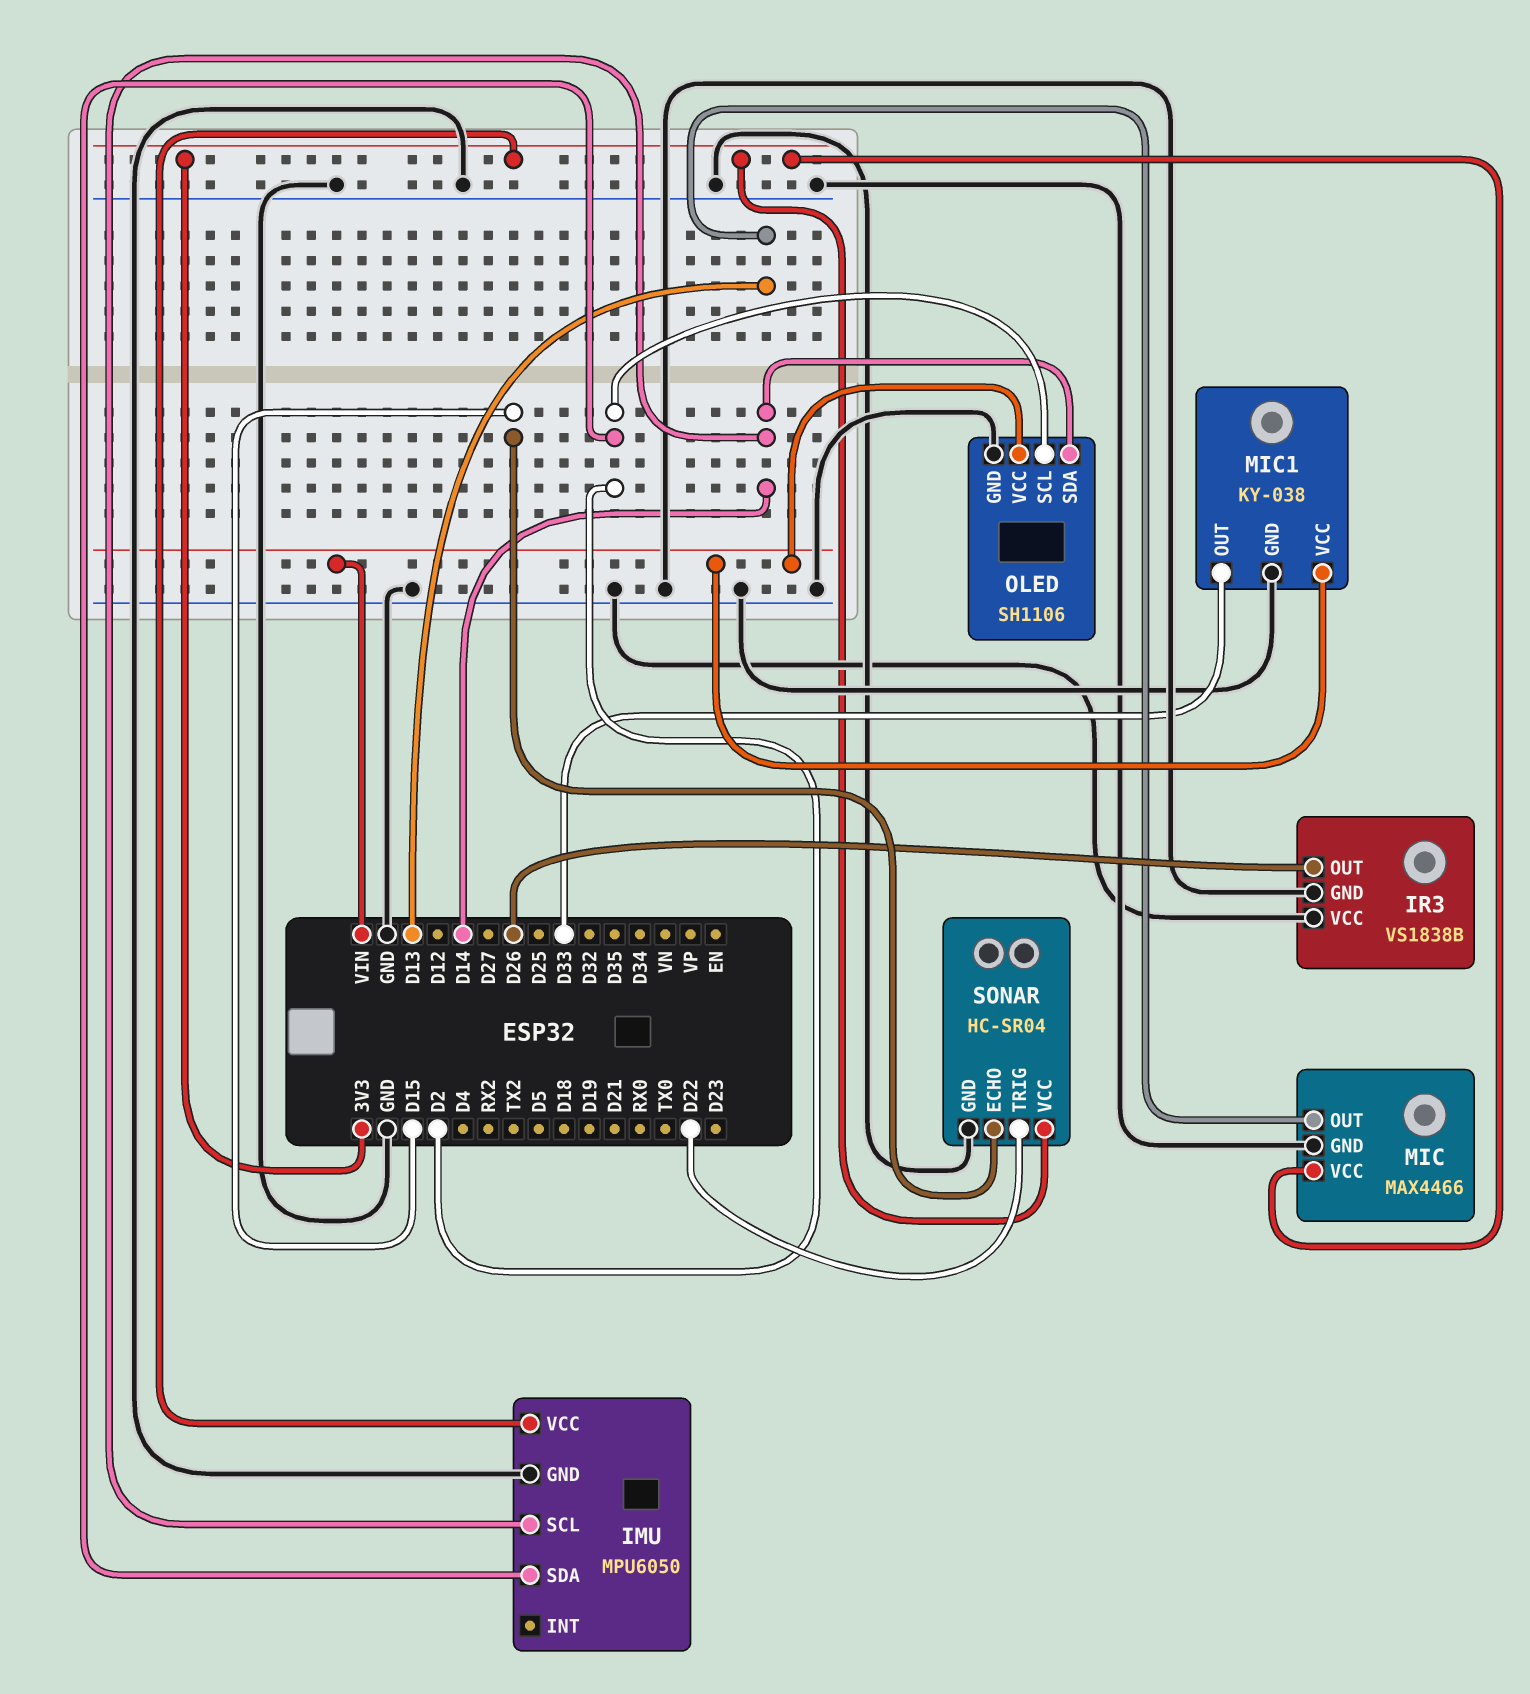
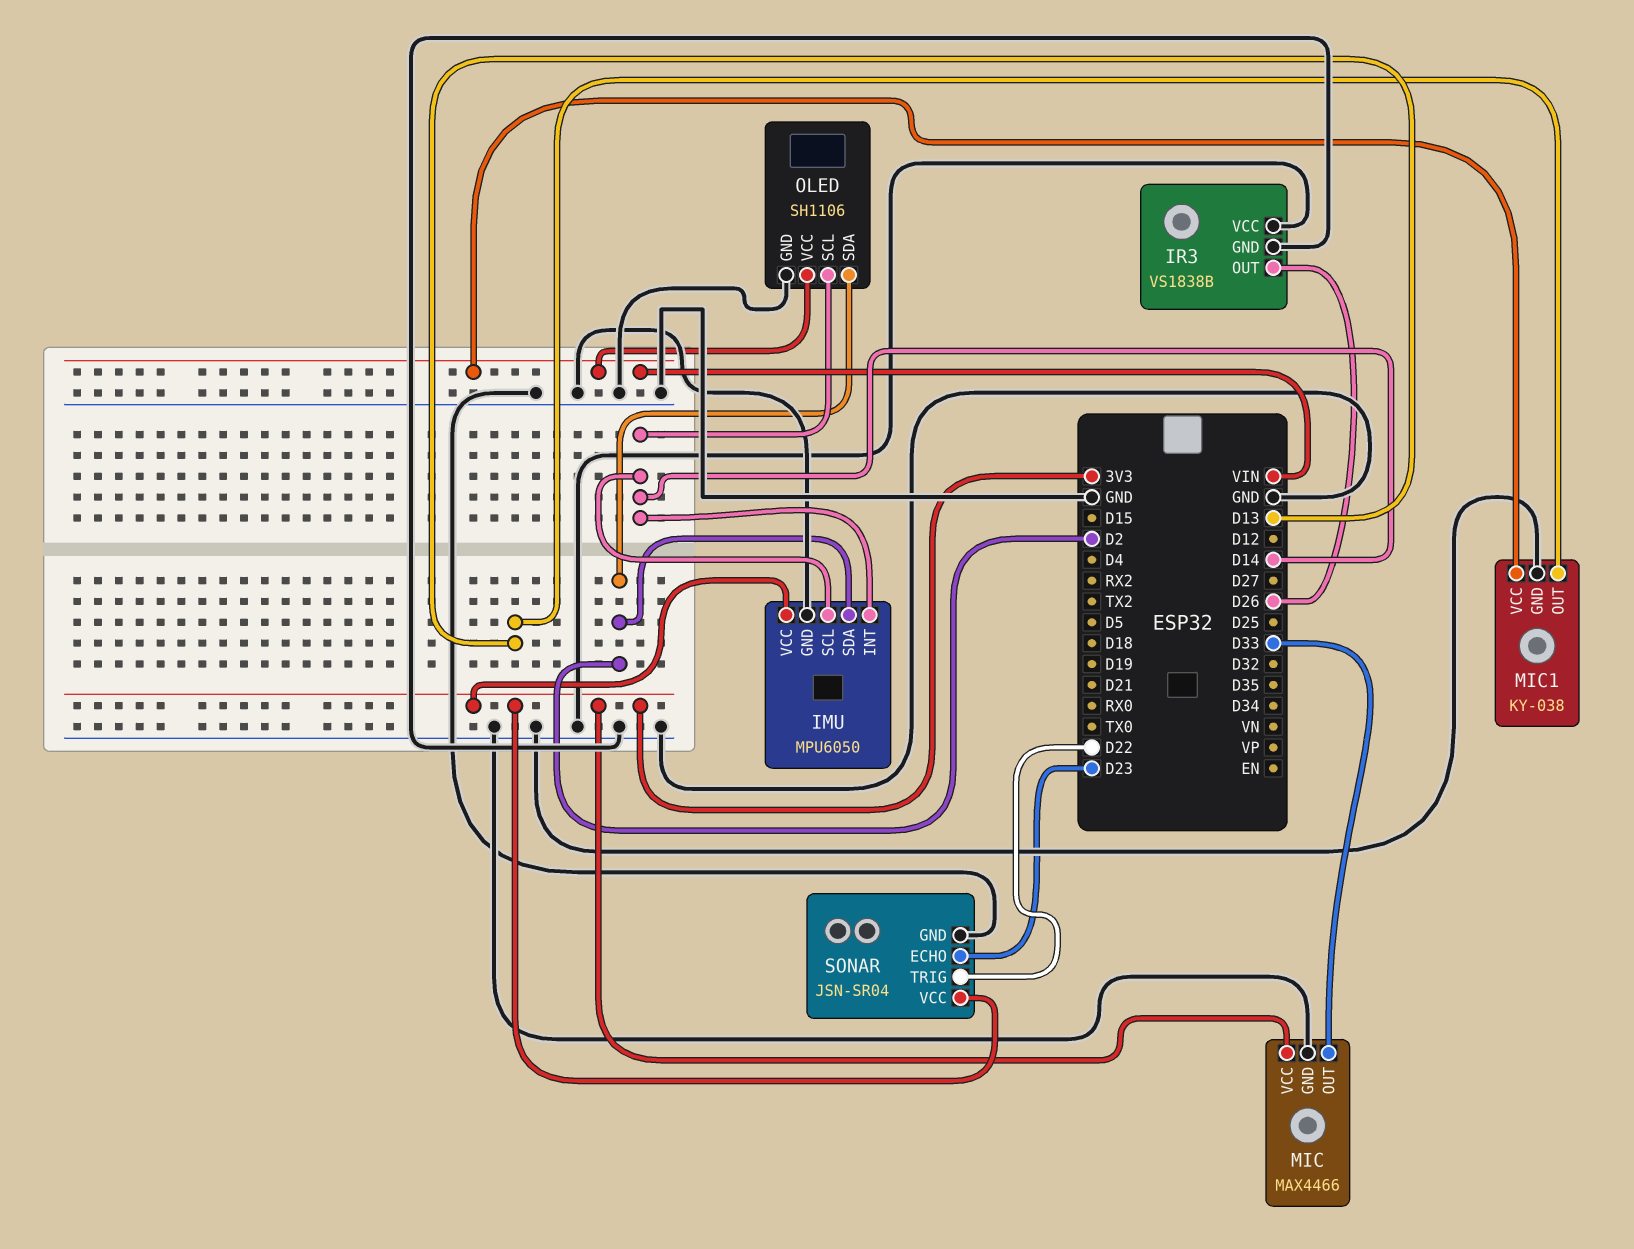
IMU pin INT: none -> D14
MIC pin OUT: D13 -> D33
MIC1 pin OUT: D33 -> D13
OLED pin SCL: D2 -> D14
OLED pin SDA: D14 -> D2
SONAR: HC-SR04 -> JSN-SR04
SONAR pin ECHO: D15 -> D23

